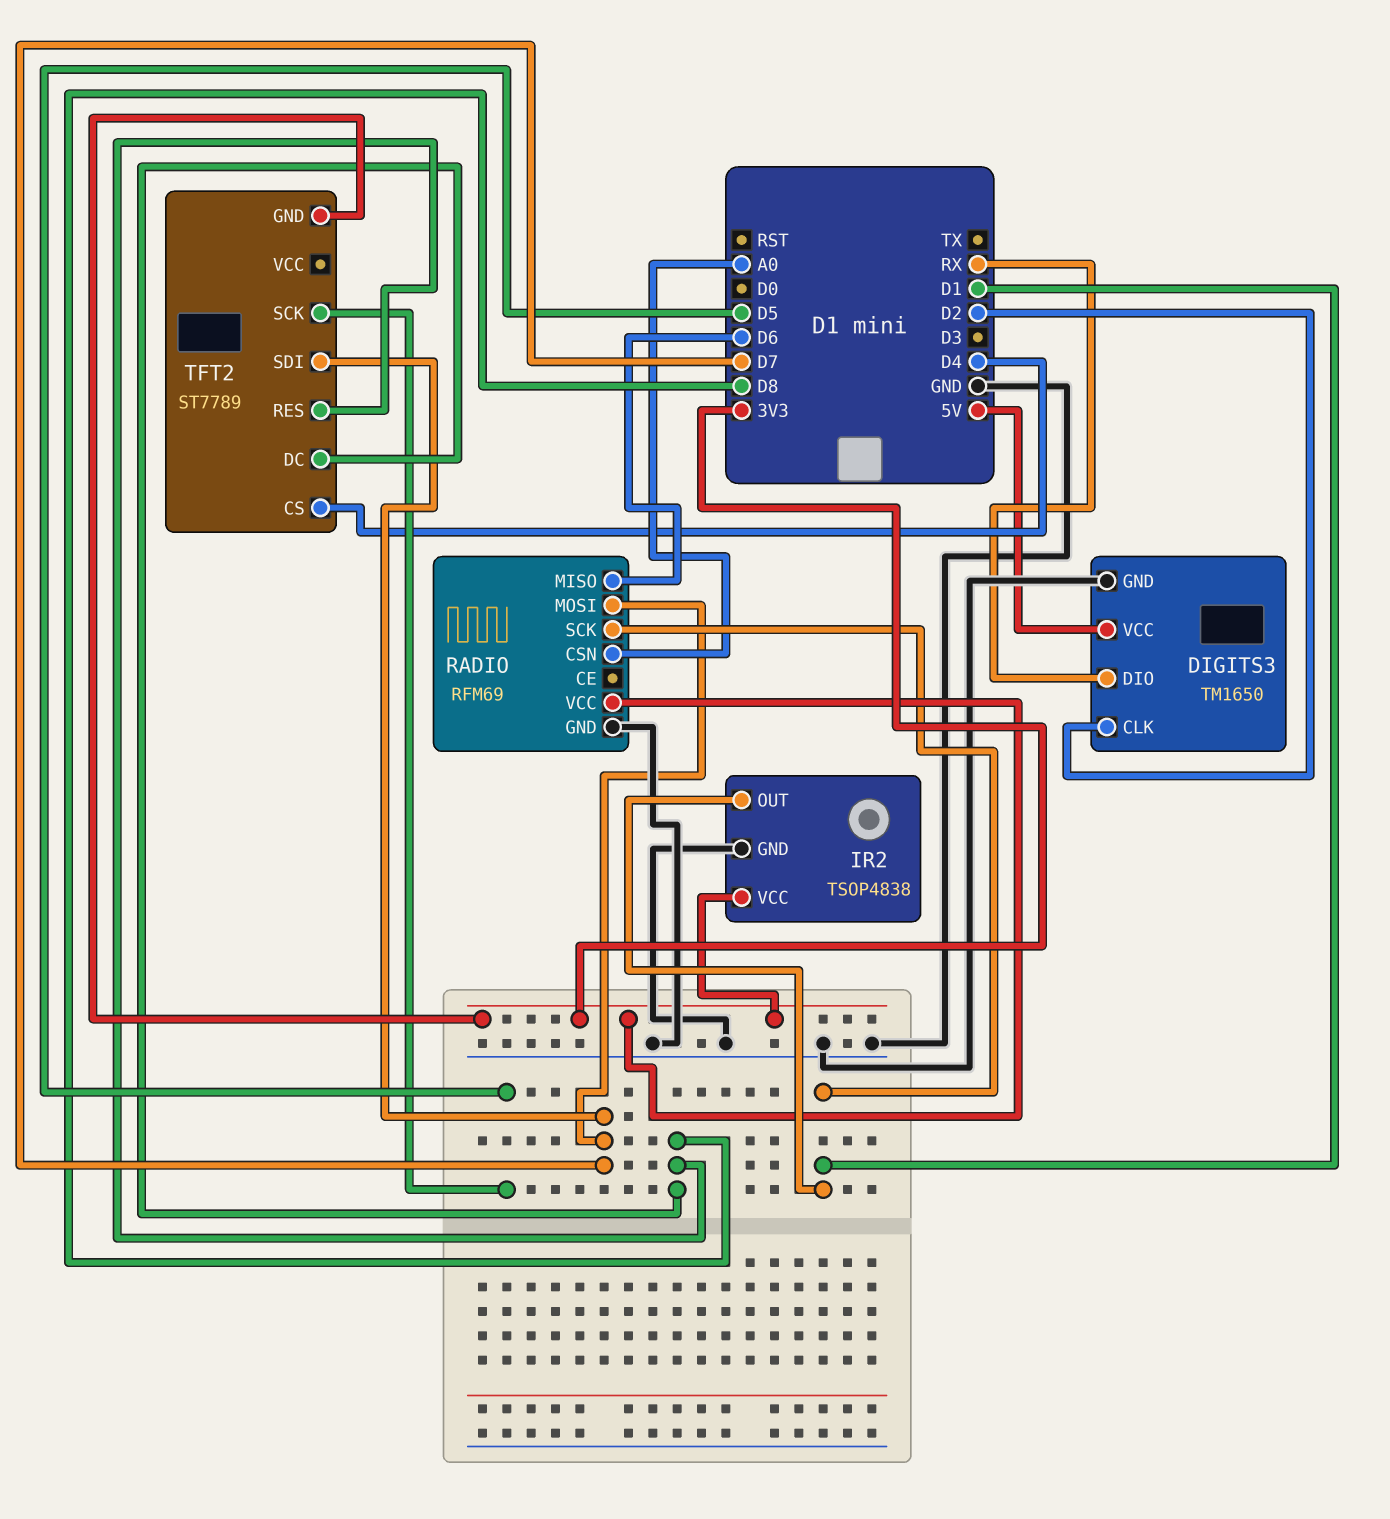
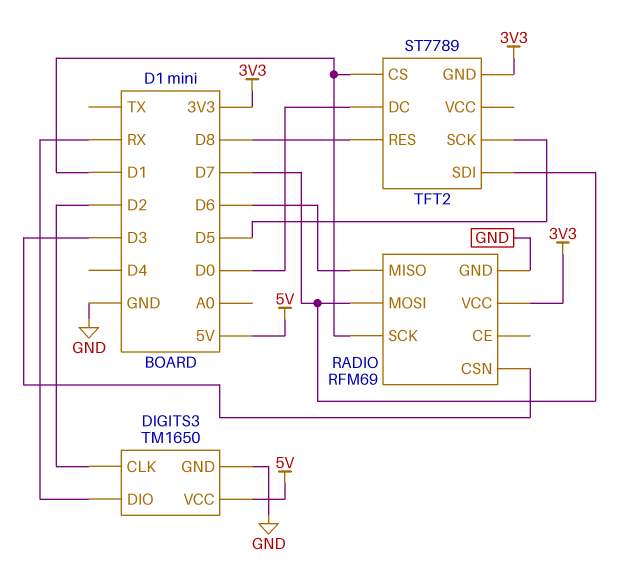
IR2: TSOP4838 -> none
IR2 pin GND: GND -> none
IR2 pin OUT: D1 -> none
IR2 pin VCC: 3V3 -> none
RADIO pin CSN: A0 -> D3
TFT2 pin CS: D4 -> D1
TFT2 pin DC: D8 -> D0

